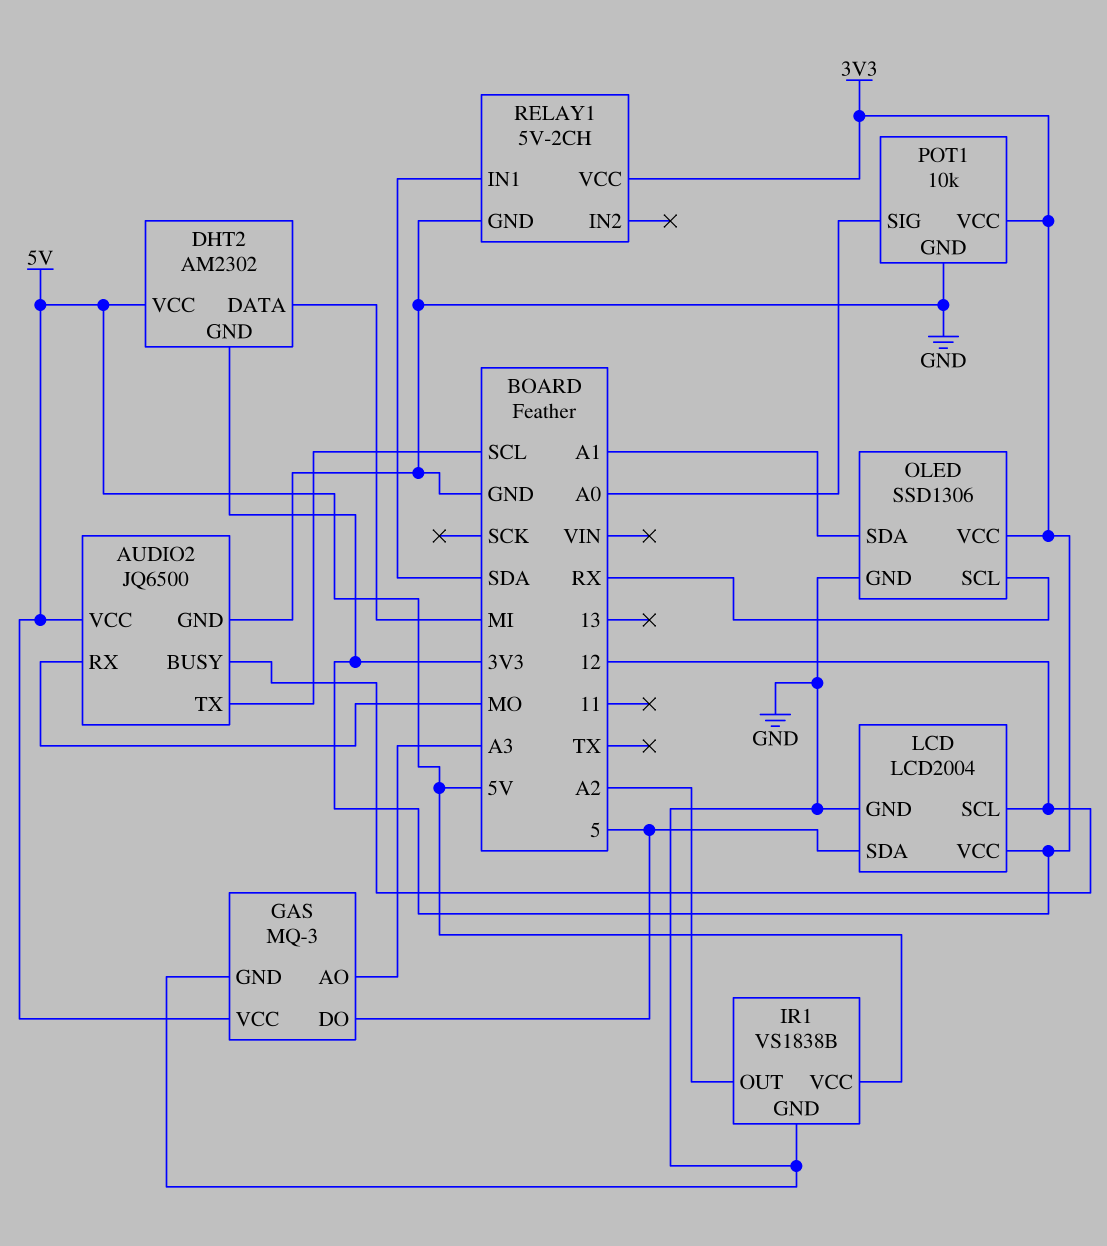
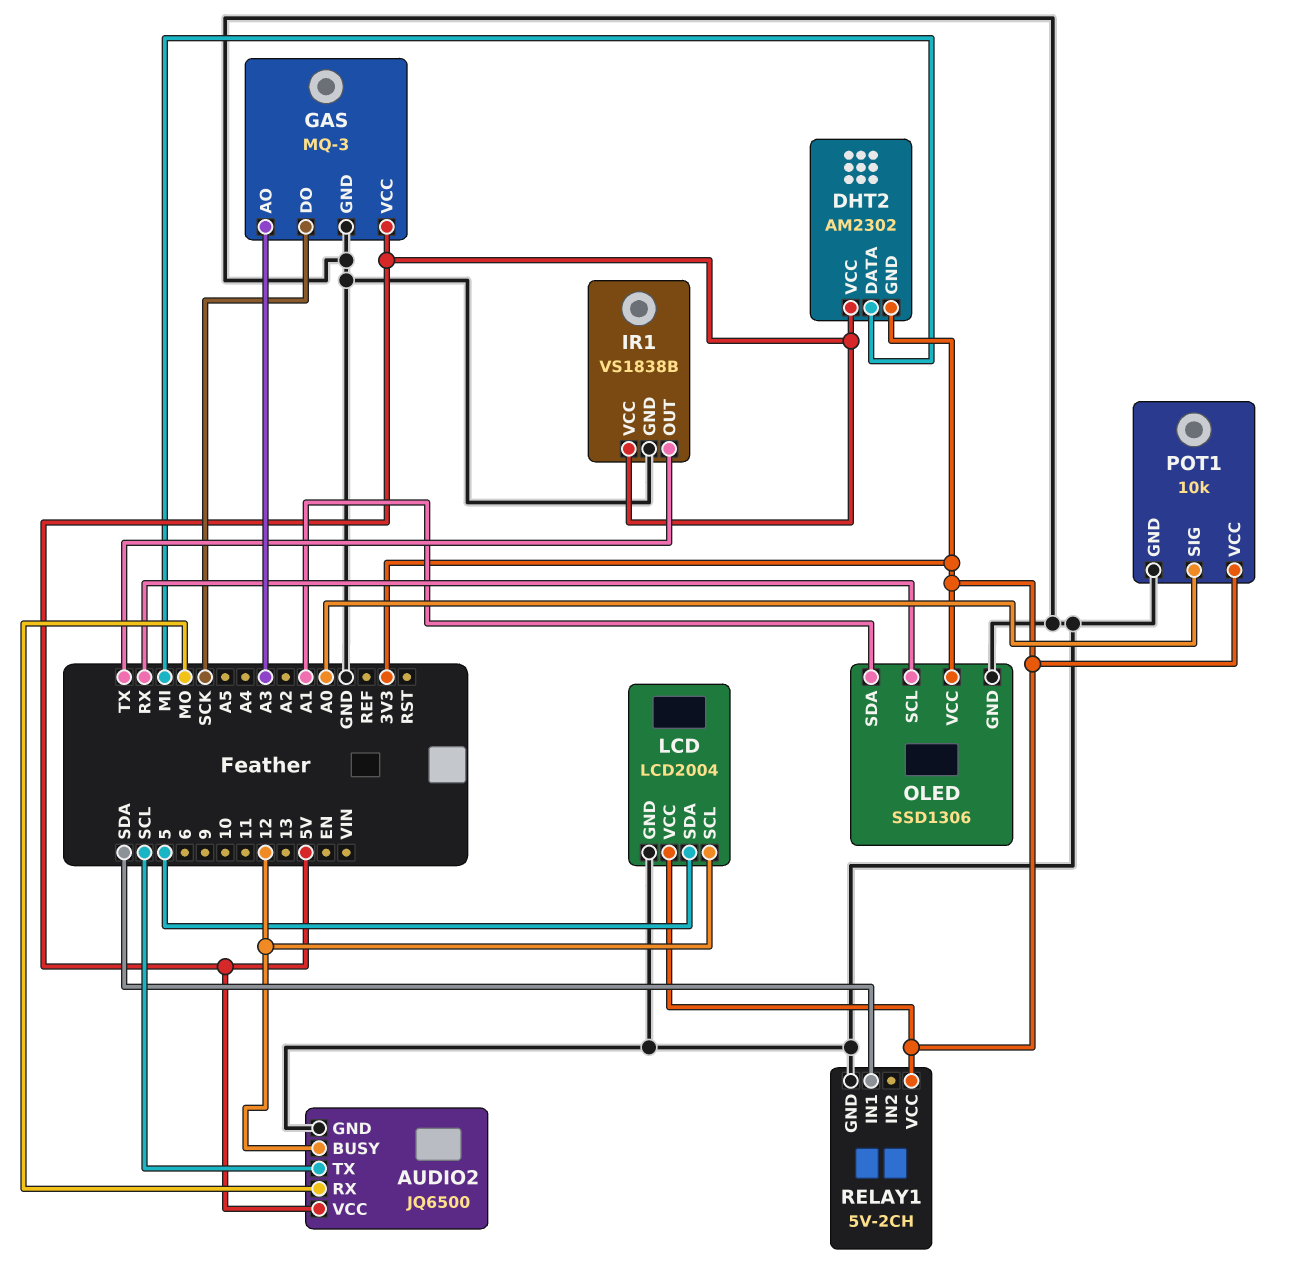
GAS pin DO: 5 -> SCK
IR1 pin OUT: A2 -> TX

